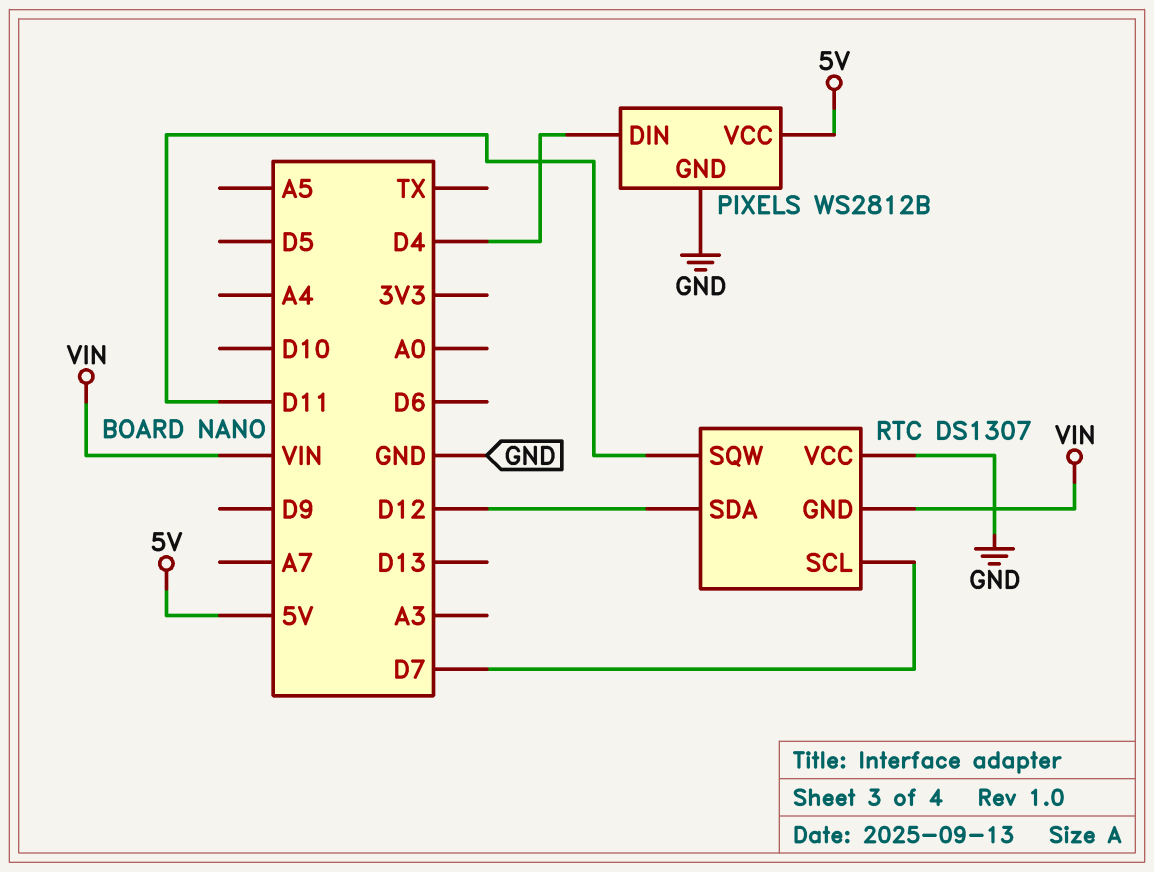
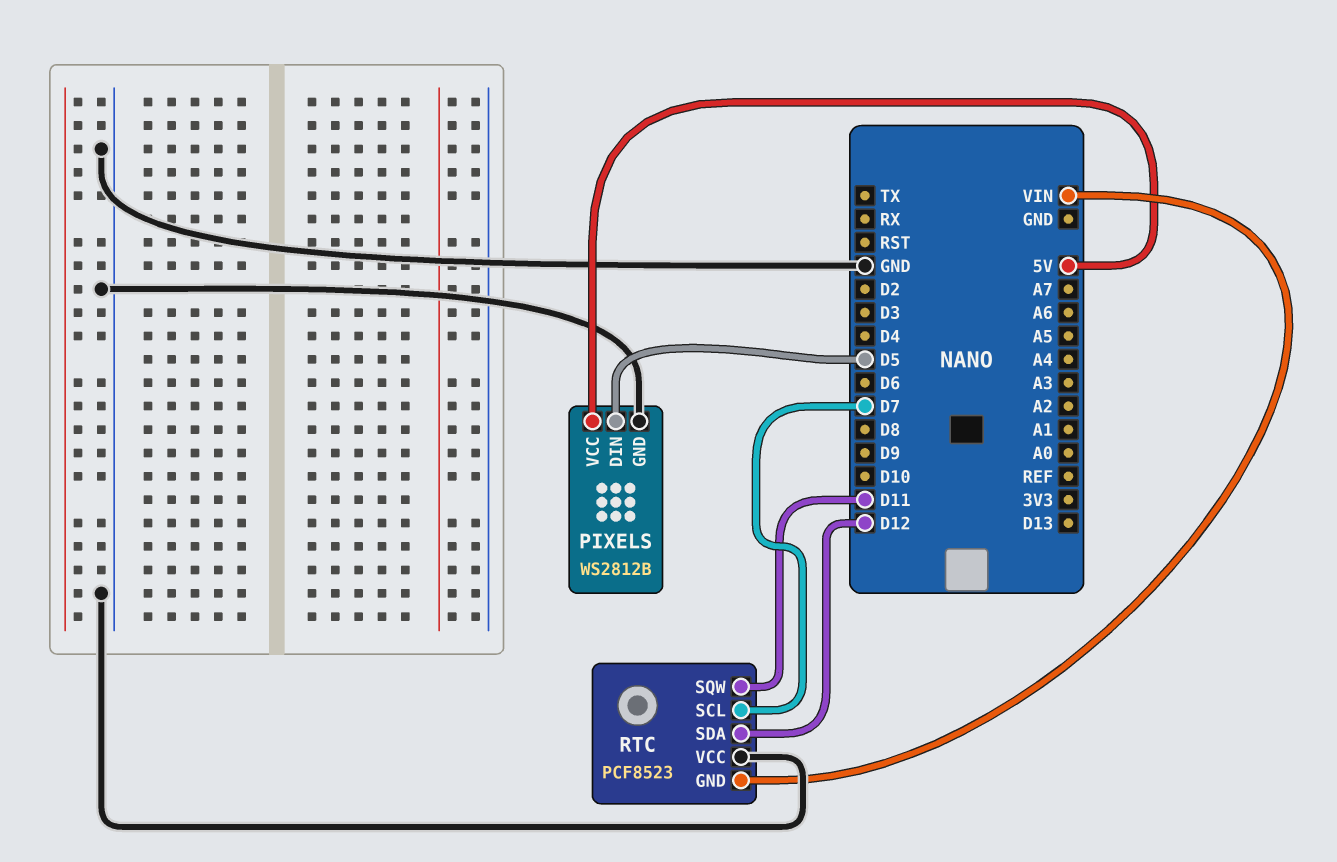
PIXELS pin DIN: D4 -> D5
RTC: DS1307 -> PCF8523

